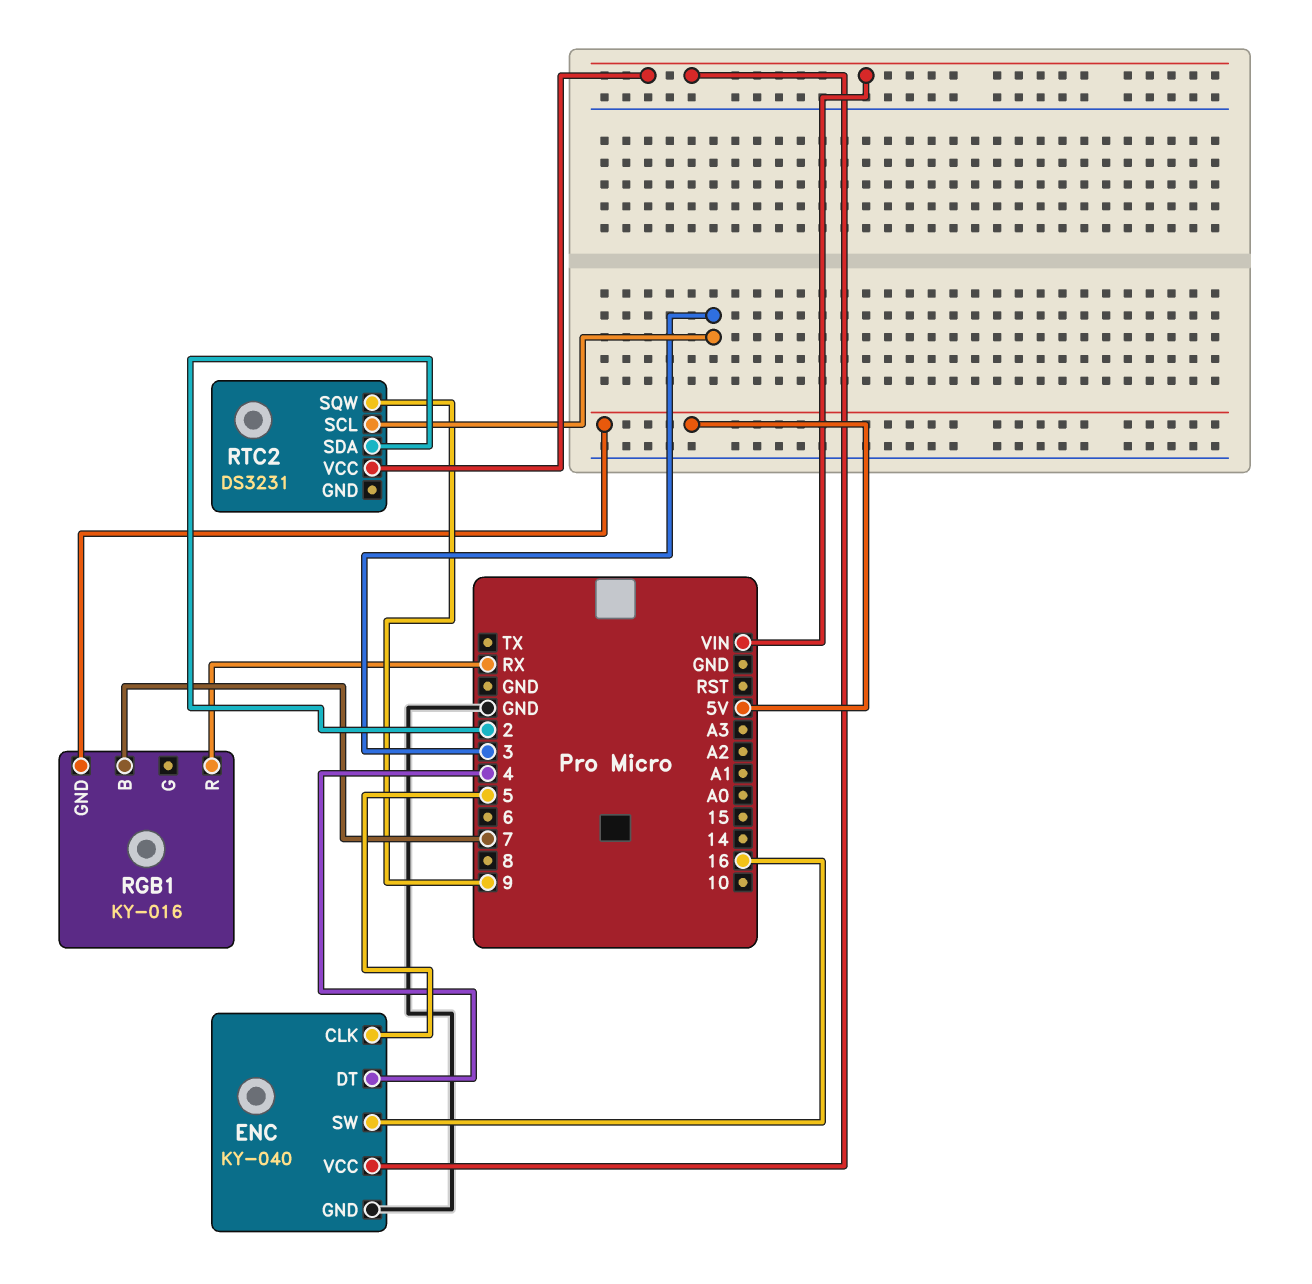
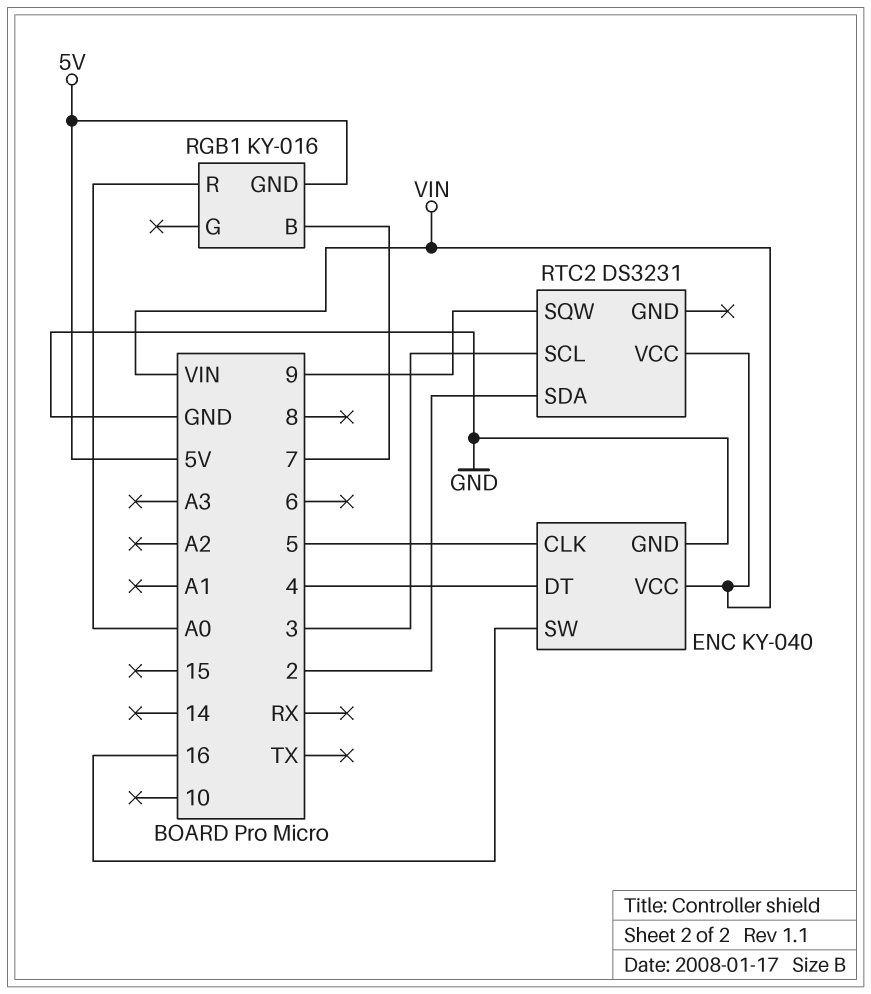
RGB1 pin R: RX -> A0

